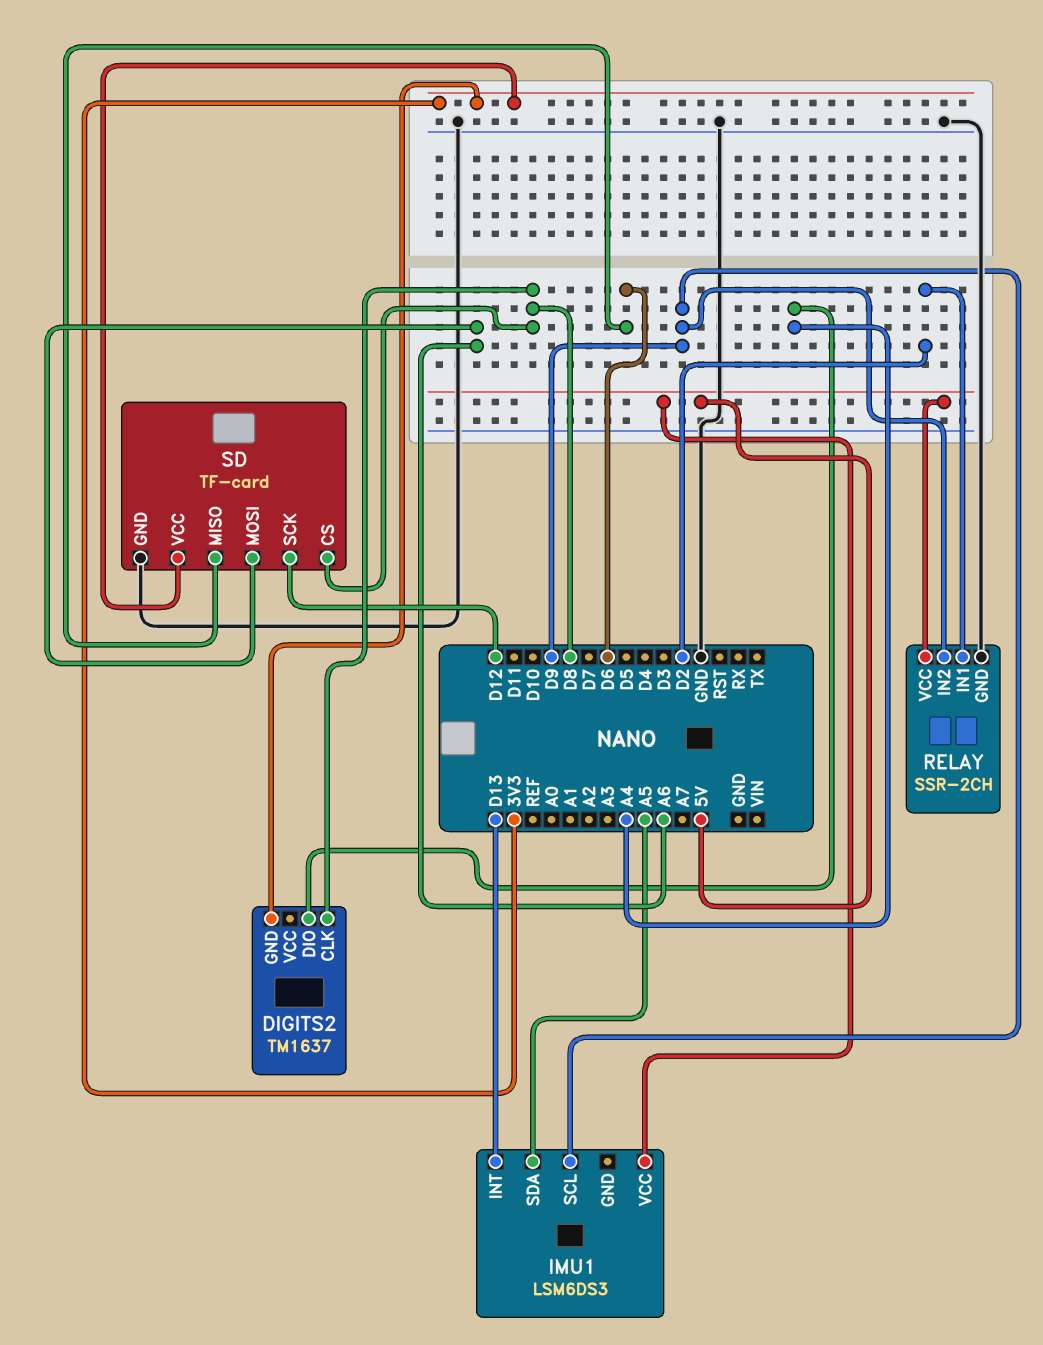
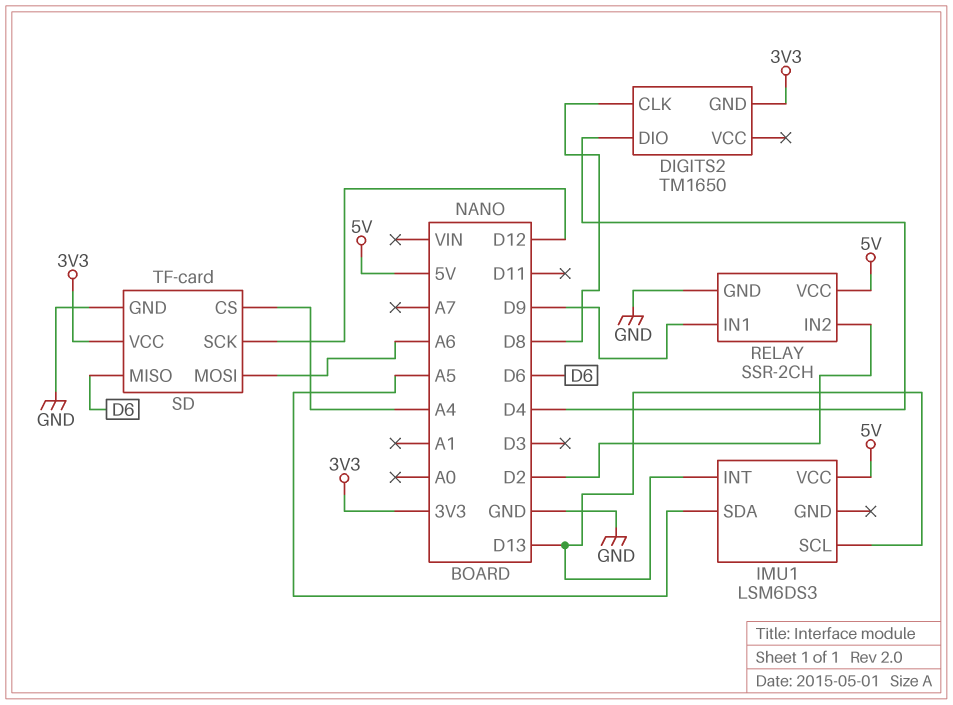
DIGITS2: TM1637 -> TM1650
DIGITS2 pin DIO: A4 -> D4
IMU1 pin SCL: D9 -> D13
RELAY pin IN1: D2 -> D9
RELAY pin IN2: D9 -> D2
SD pin CS: D8 -> A4

